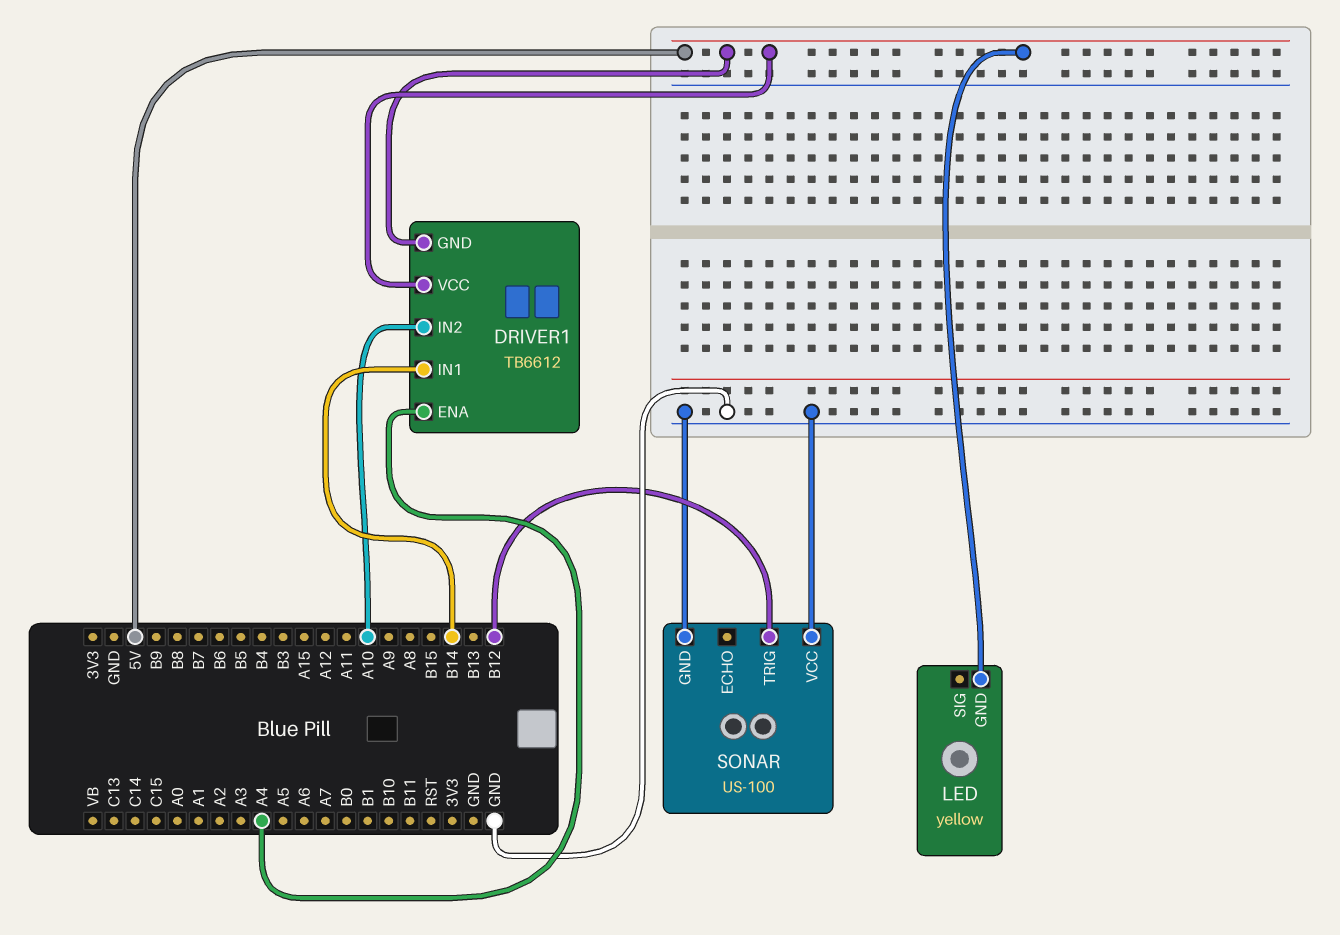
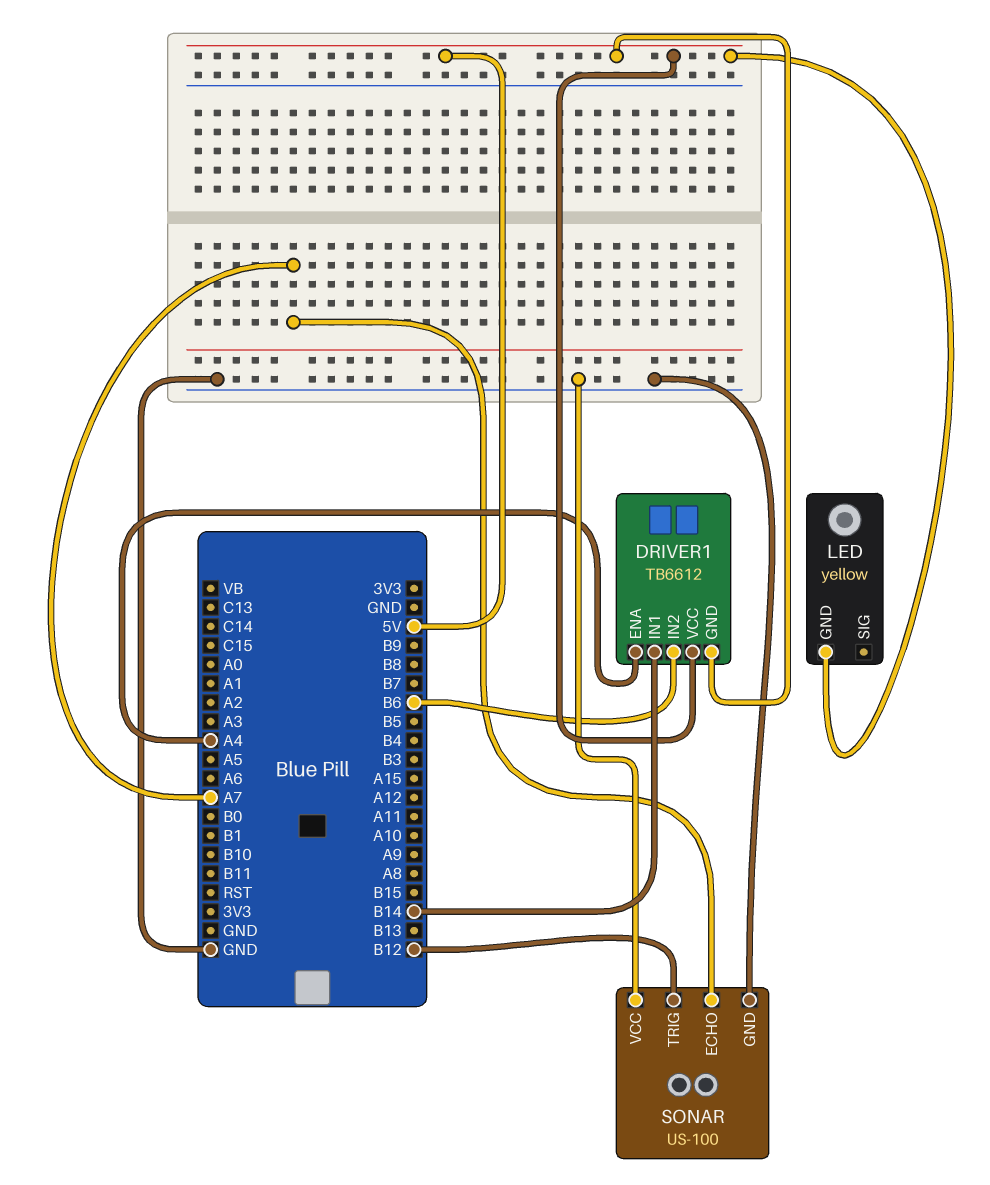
DRIVER1 pin IN2: A10 -> B6
SONAR pin ECHO: none -> A7

